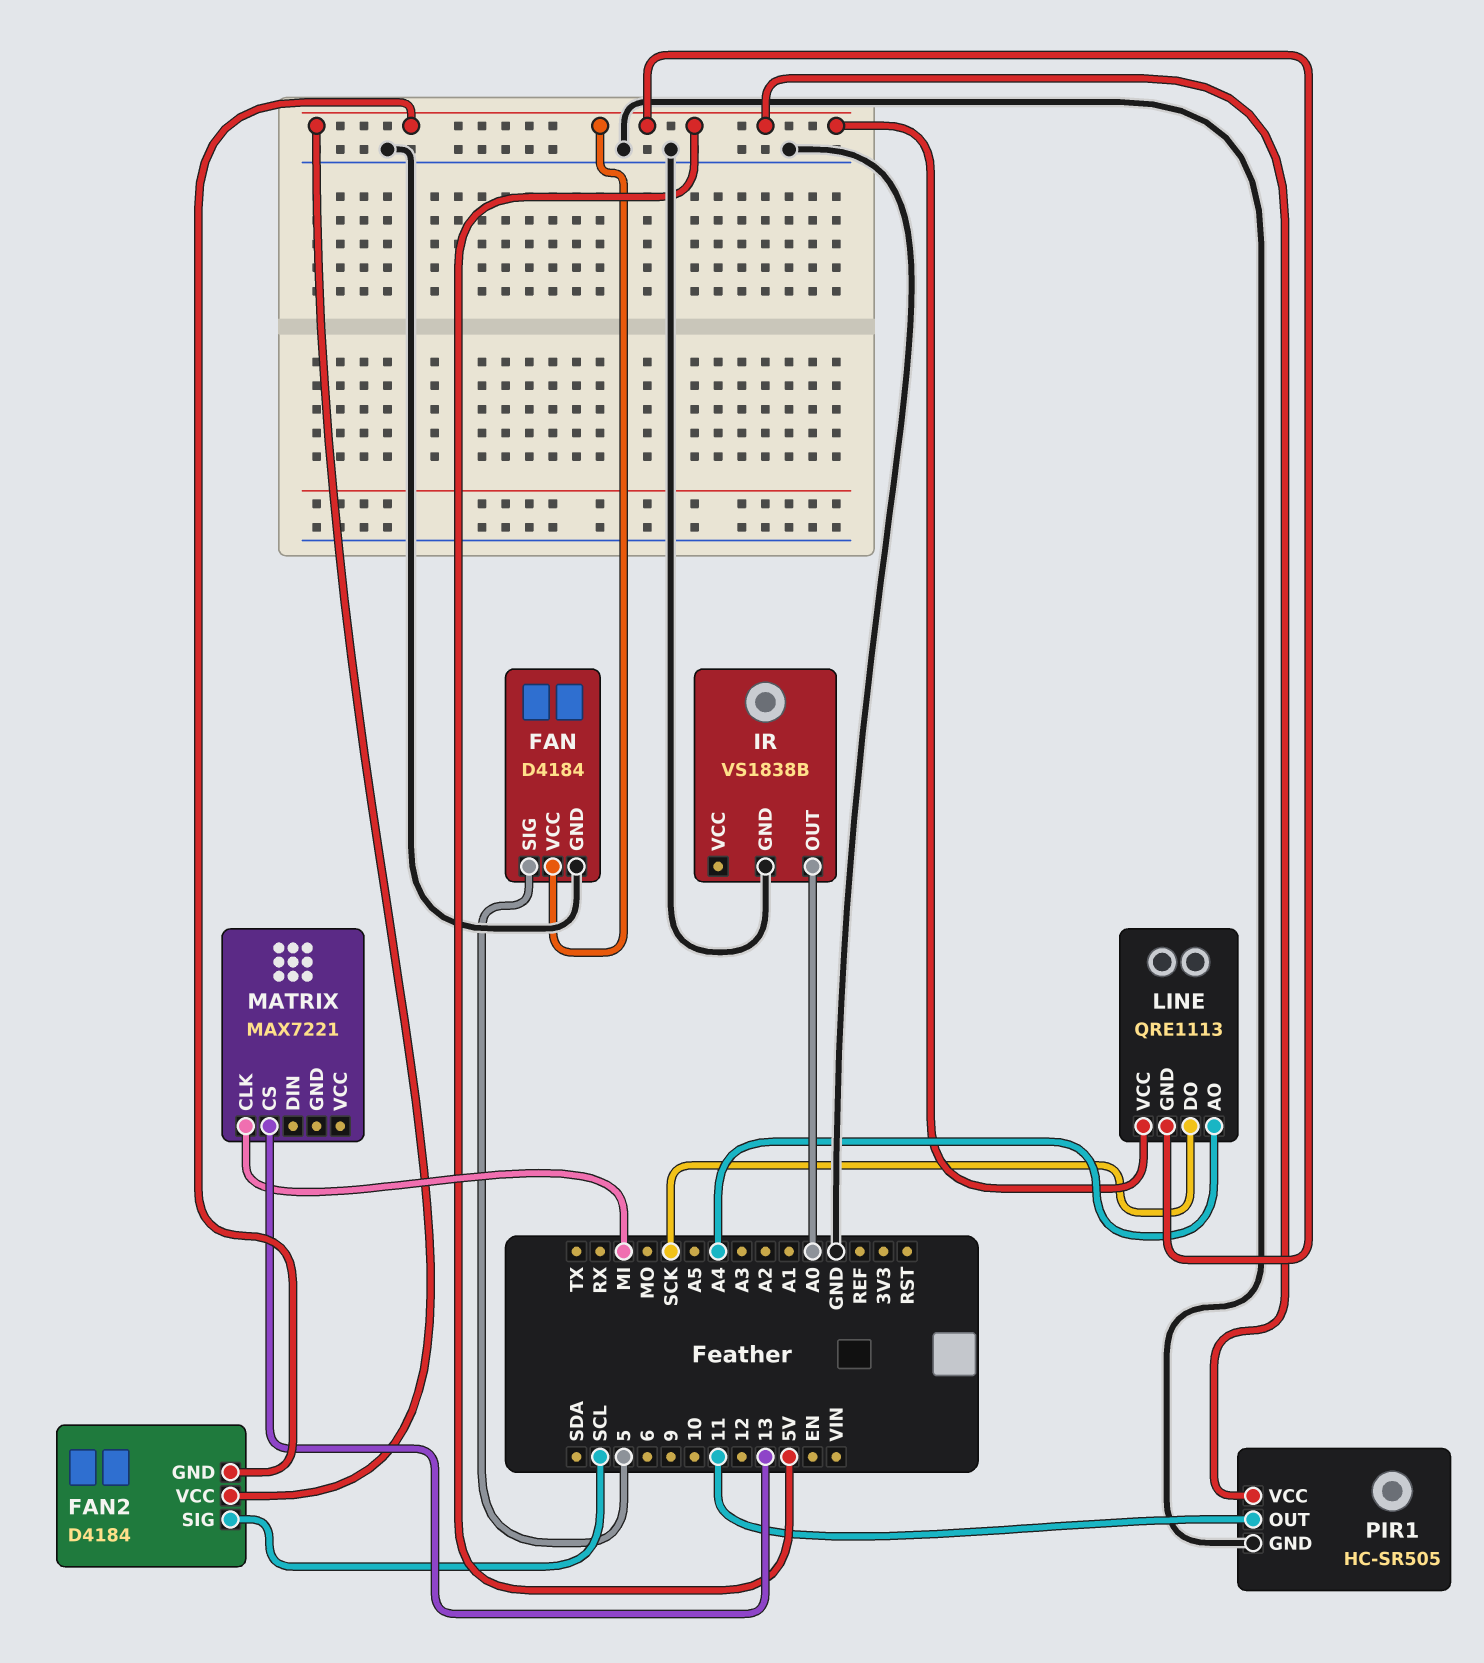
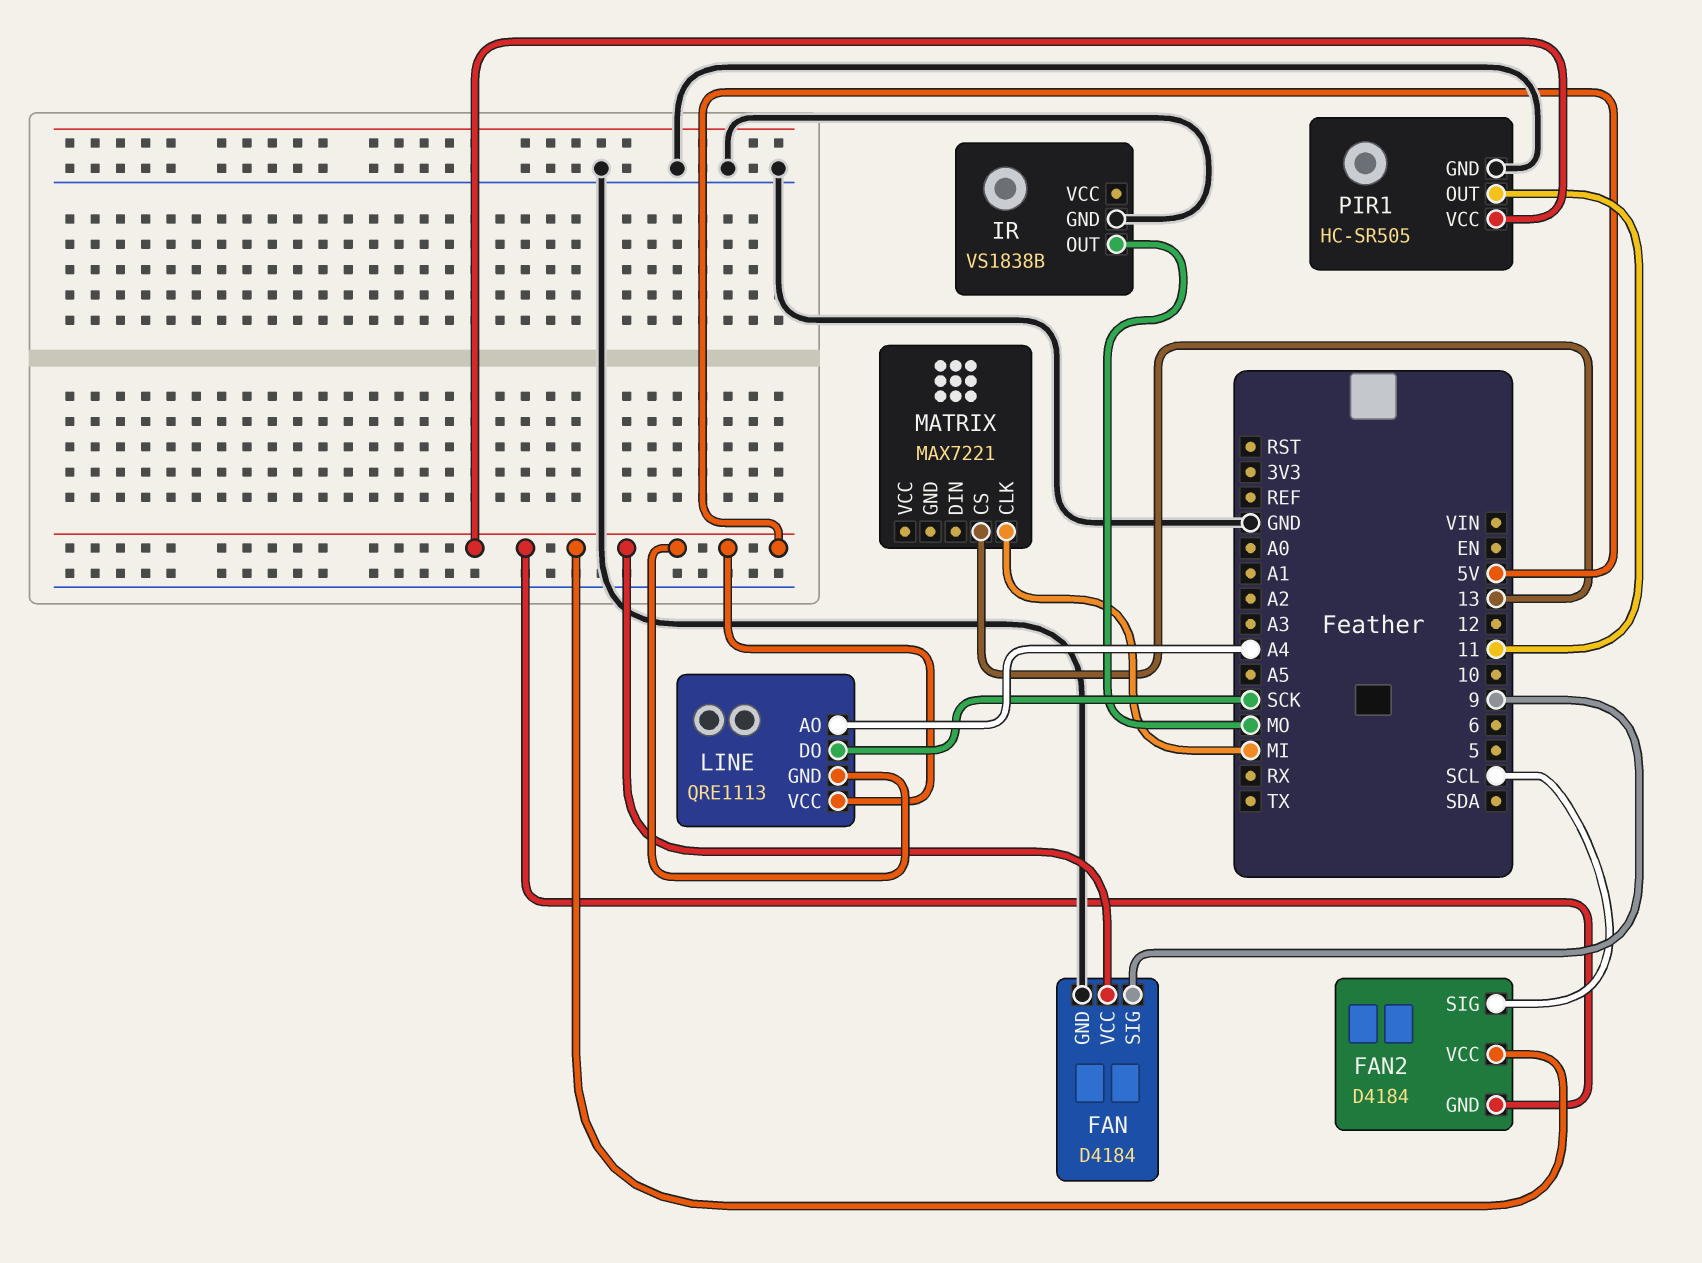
FAN pin SIG: 5 -> 9
IR pin OUT: A0 -> MO

